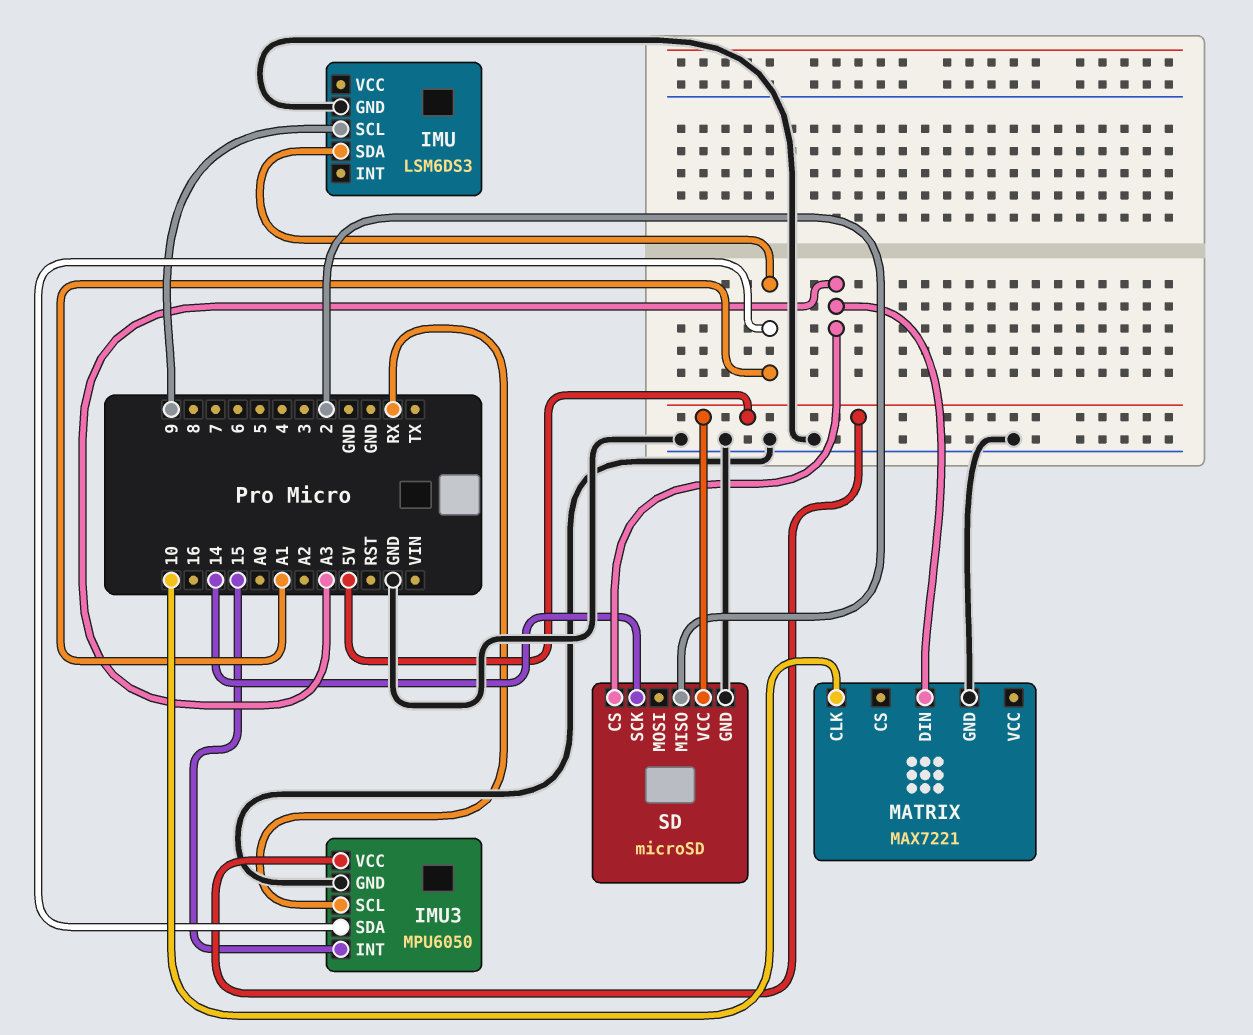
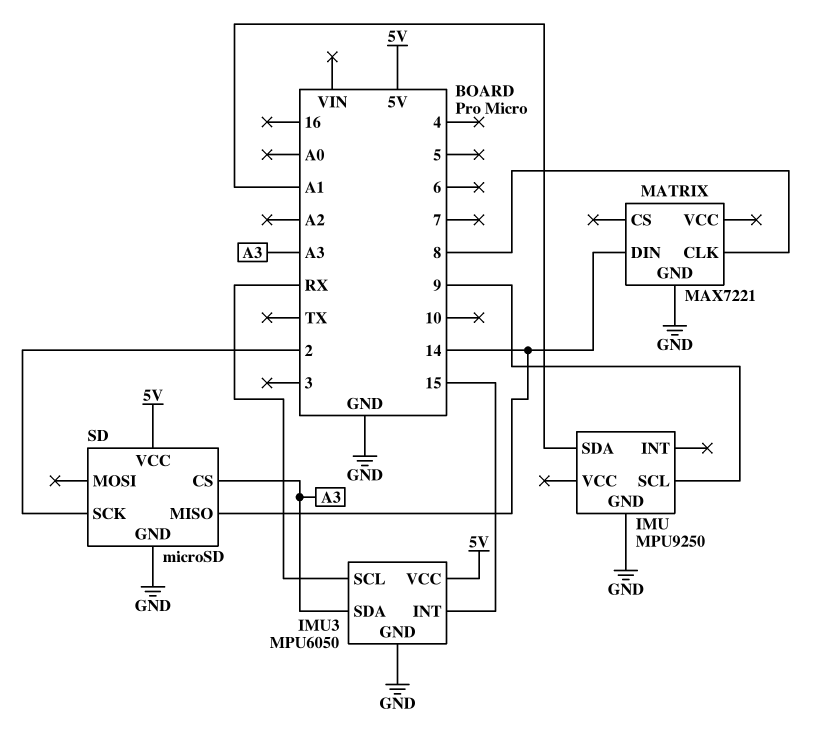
IMU: LSM6DS3 -> MPU9250
IMU3 pin SDA: A1 -> A3
MATRIX pin CLK: 10 -> 8
MATRIX pin DIN: A3 -> 14
SD pin MISO: 2 -> 14
SD pin SCK: 14 -> 2

